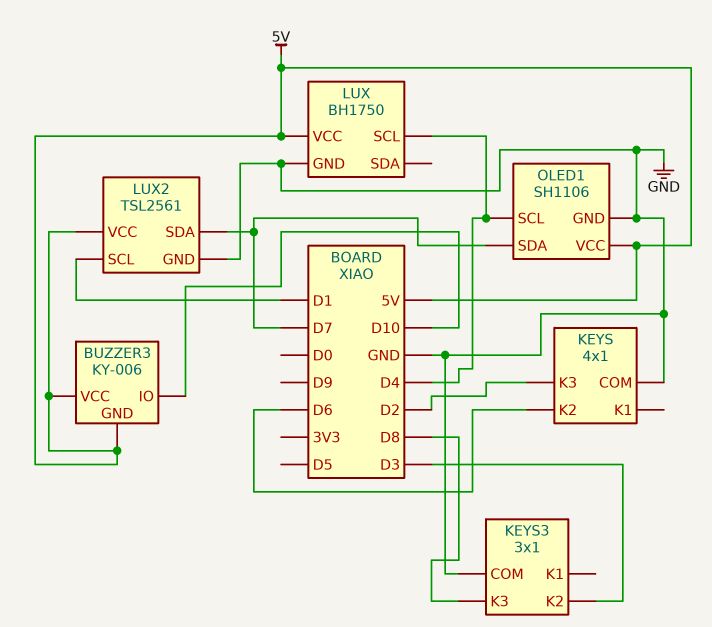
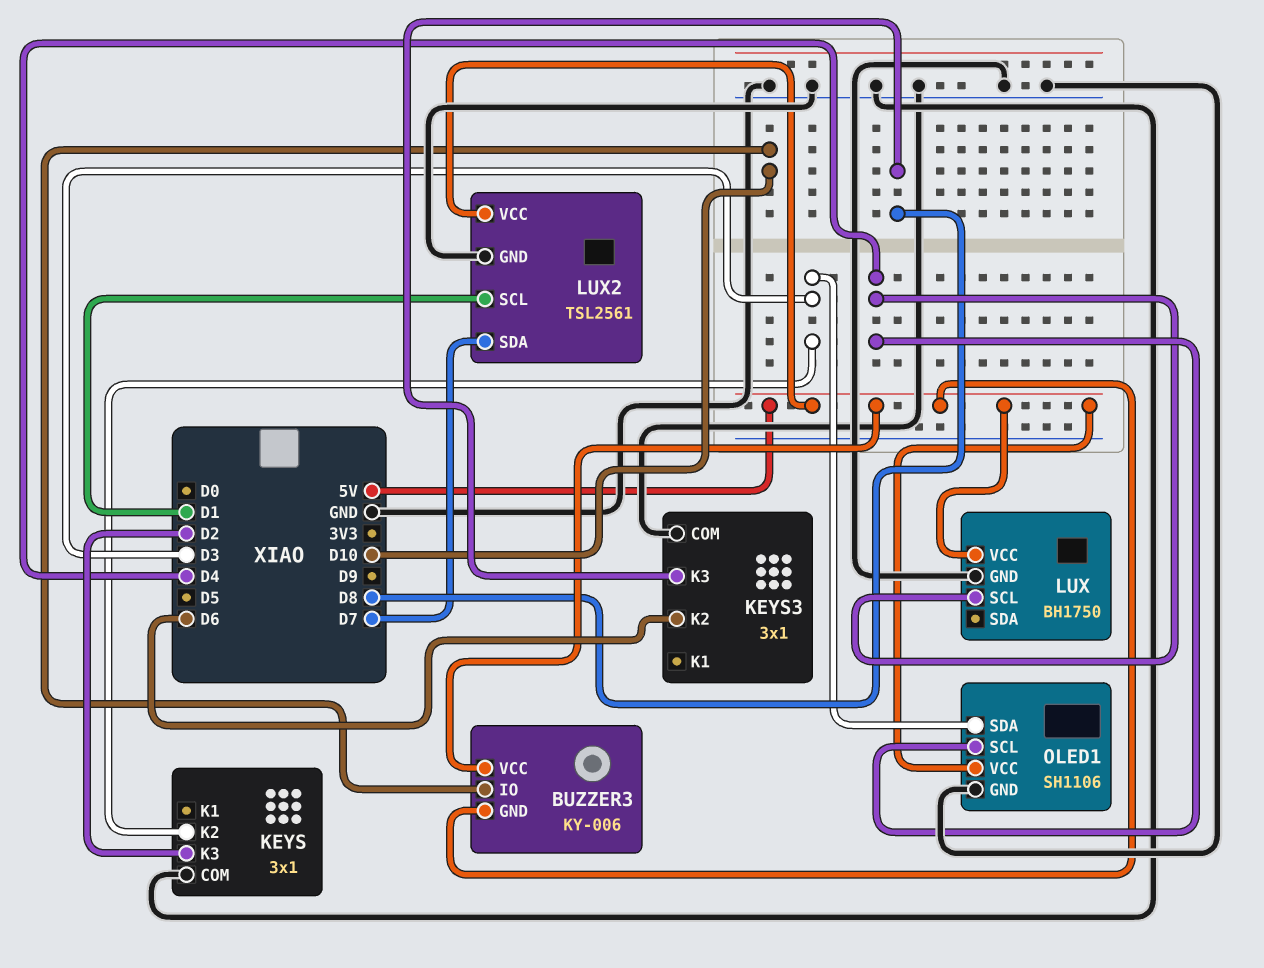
KEYS: 4x1 -> 3x1
KEYS pin K2: D6 -> D3
KEYS3 pin K2: D3 -> D6
OLED1 pin SDA: D7 -> D3

